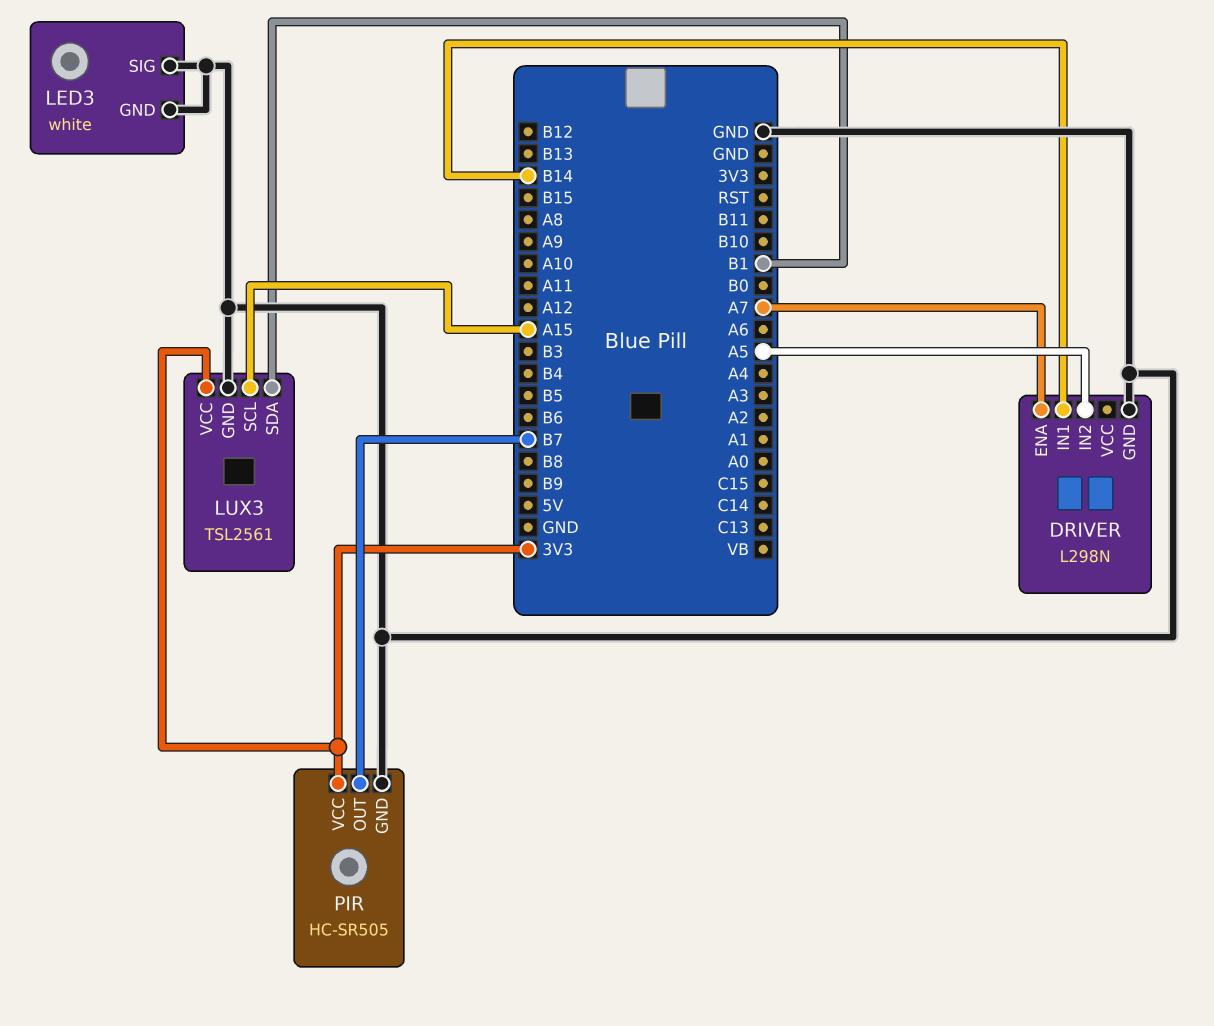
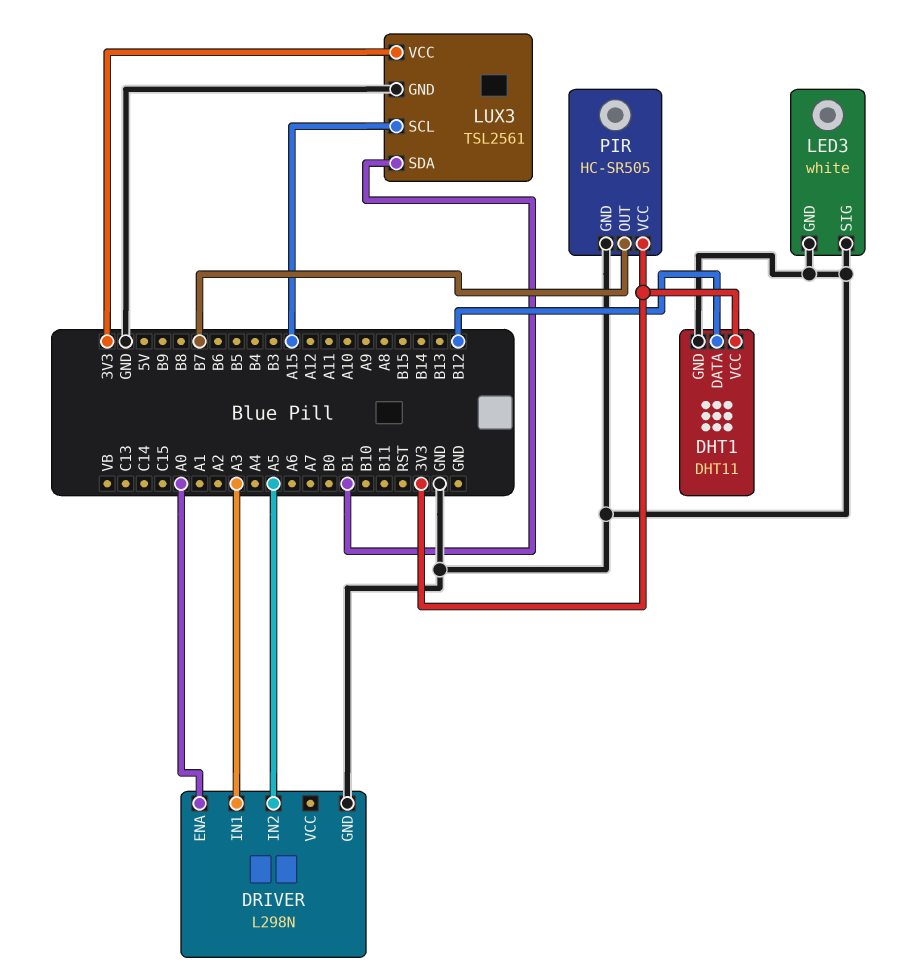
DHT1: none -> DHT11
DHT1 pin DATA: none -> B12
DHT1 pin GND: none -> GND
DHT1 pin VCC: none -> 3V3
DRIVER pin ENA: A7 -> A0
DRIVER pin IN1: B14 -> A3

